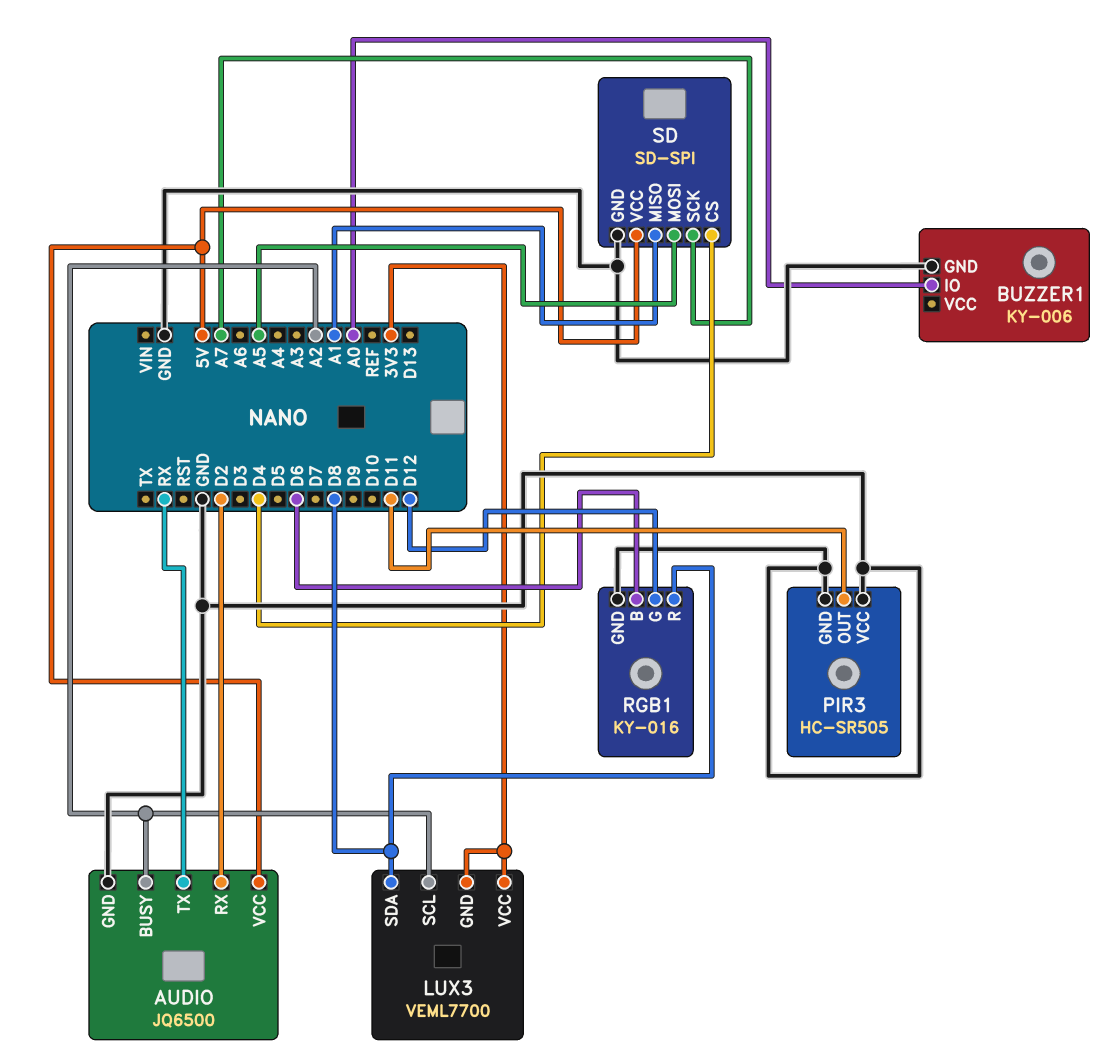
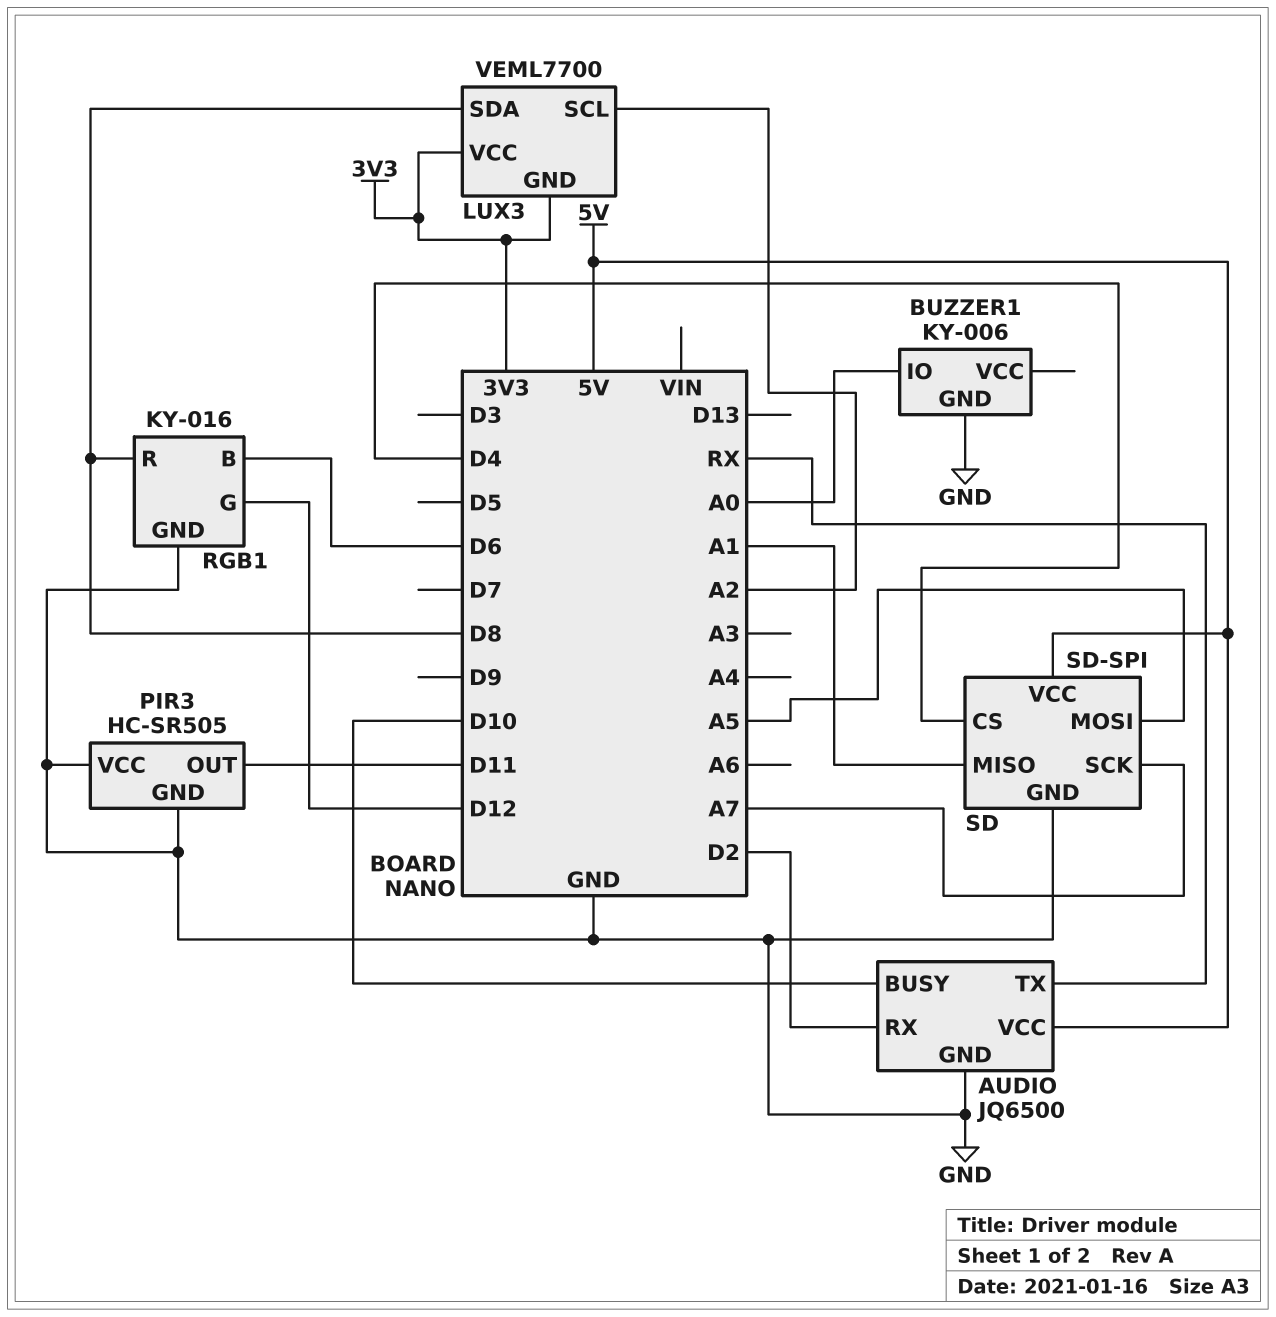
AUDIO pin BUSY: A2 -> D10

